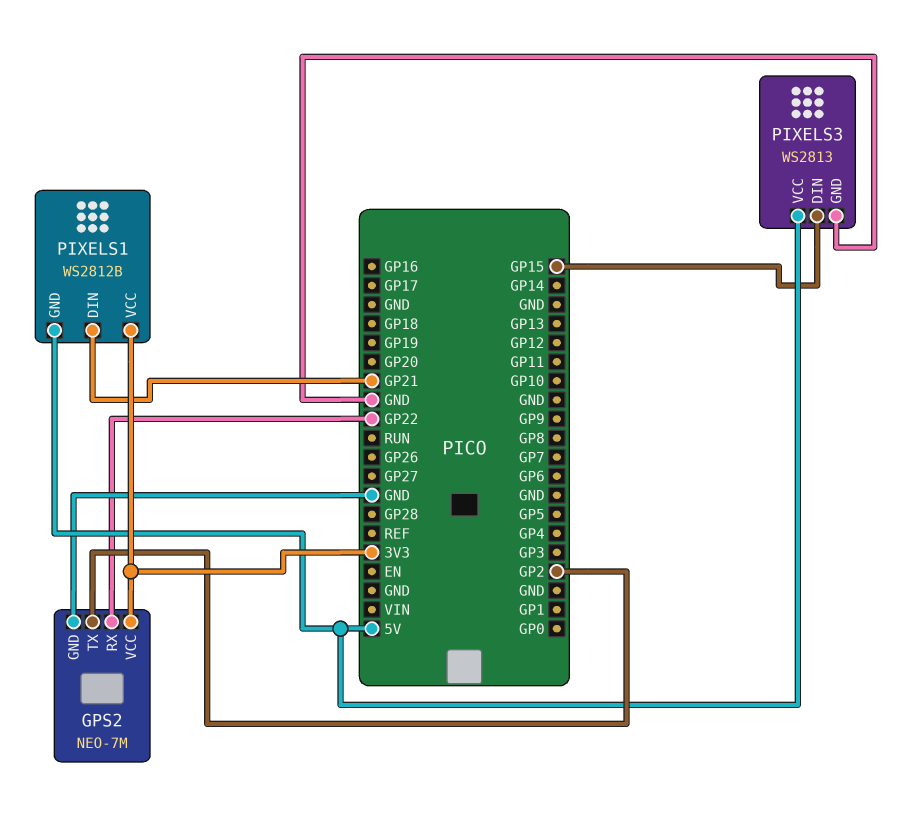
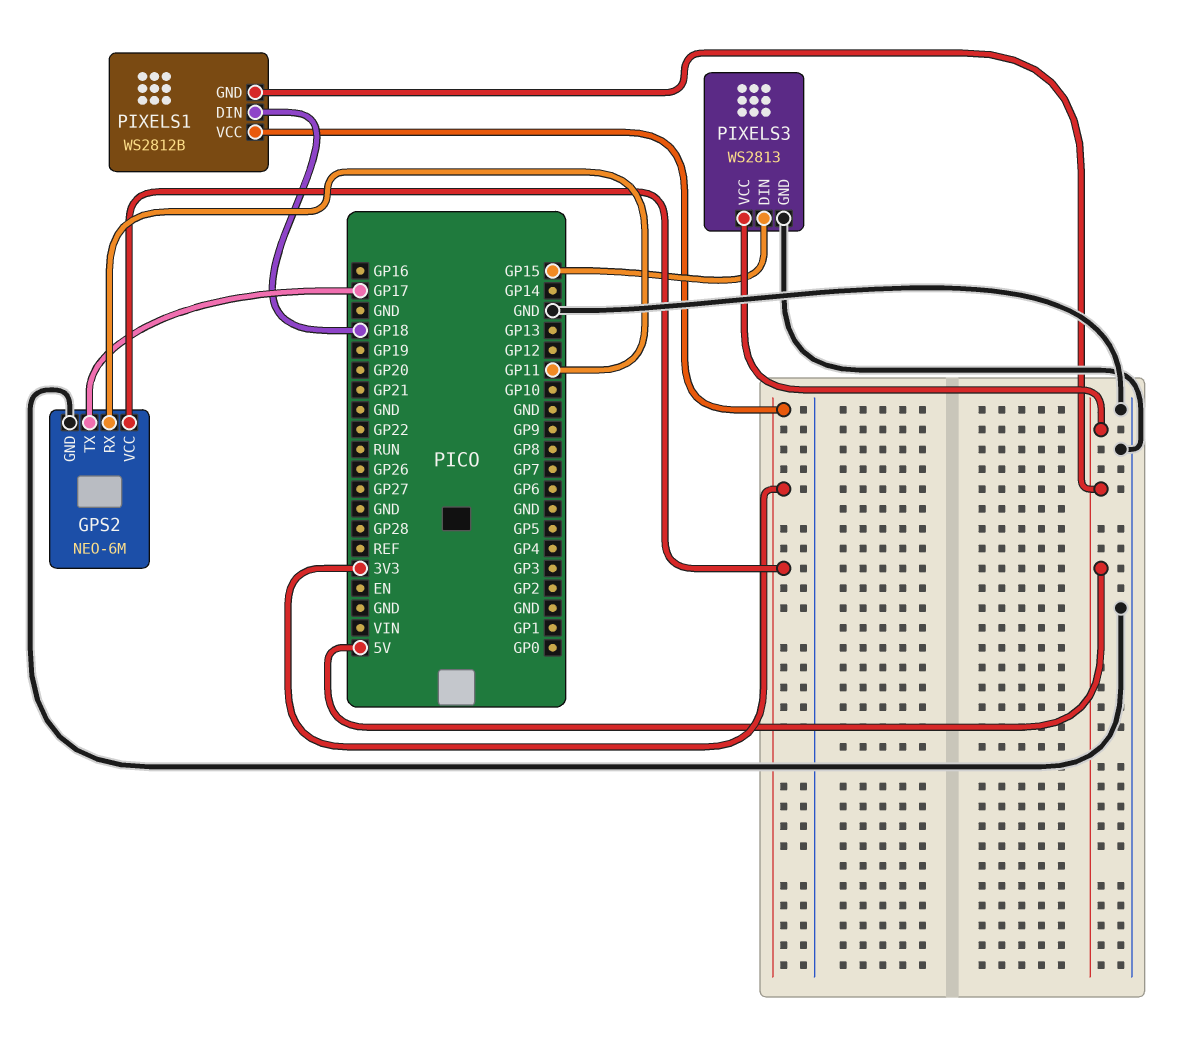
GPS2: NEO-7M -> NEO-6M
GPS2 pin RX: GP22 -> GP11
GPS2 pin TX: GP2 -> GP17
PIXELS1 pin DIN: GP21 -> GP18

